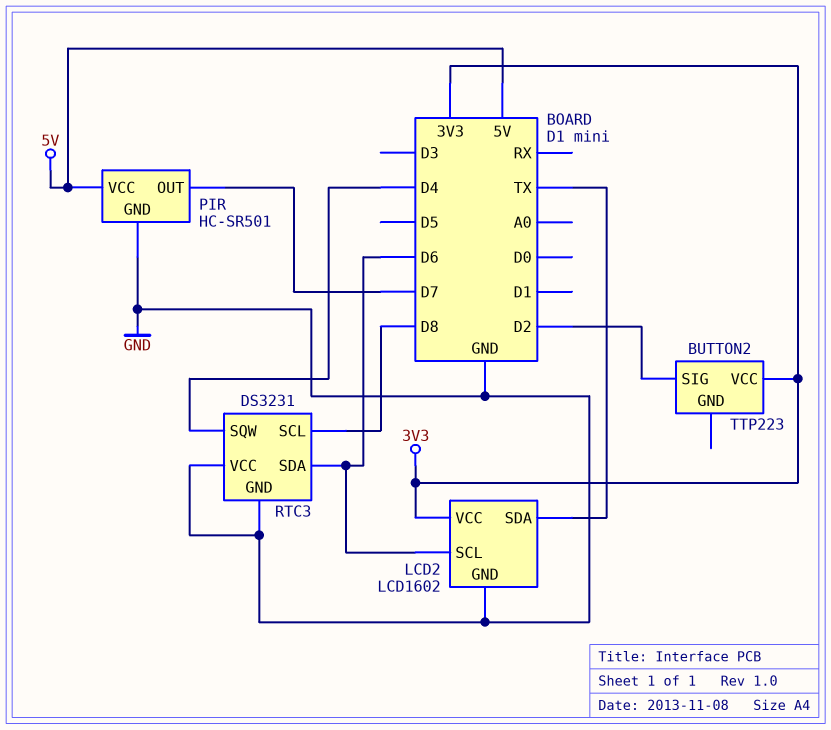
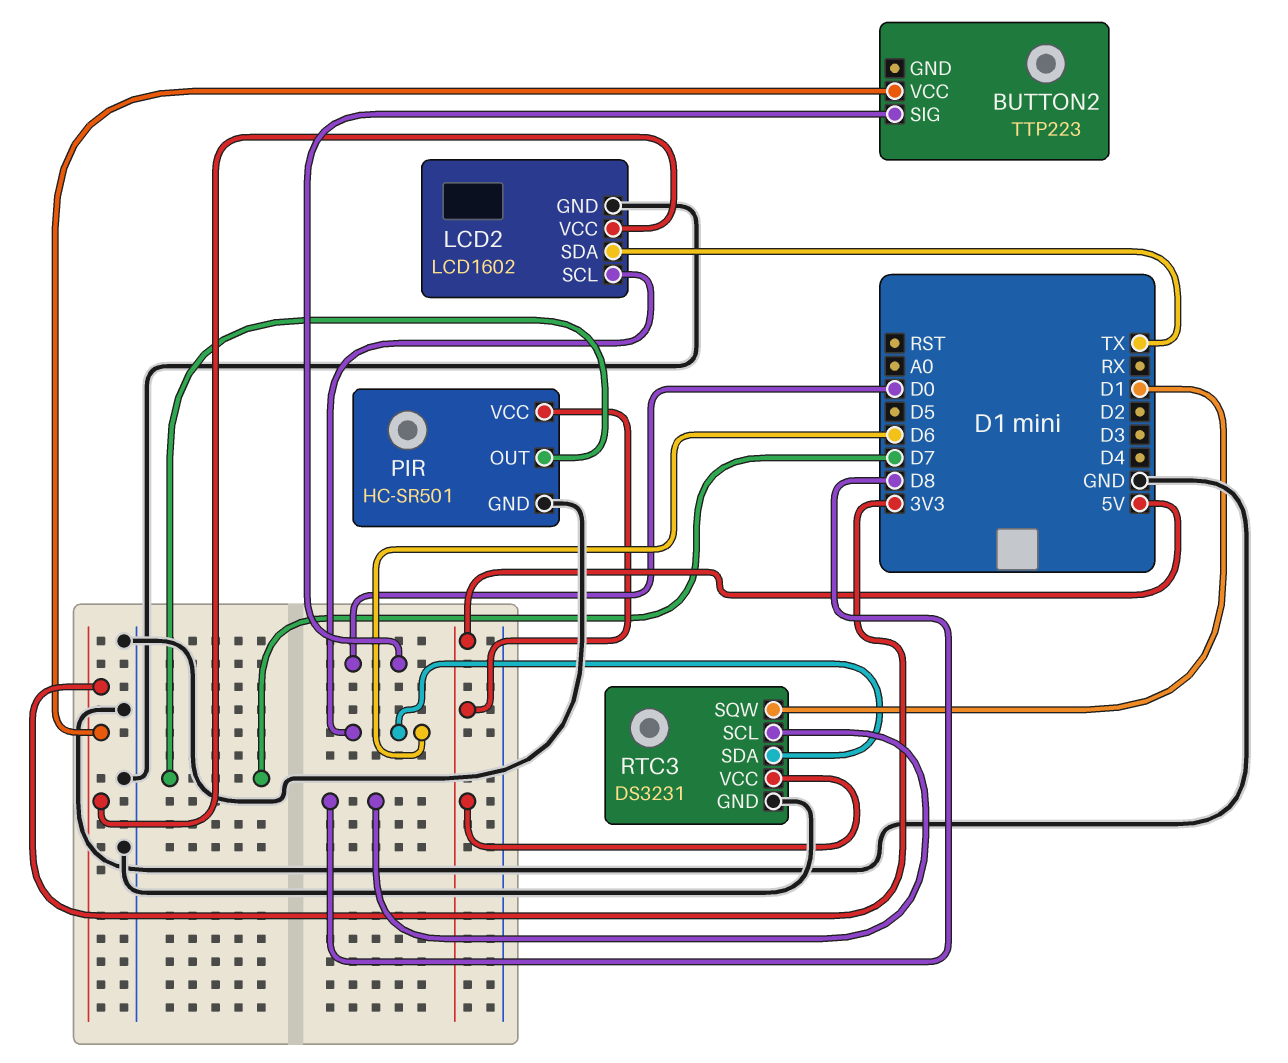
BUTTON2 pin SIG: D2 -> D0
RTC3 pin SQW: D4 -> D1
RTC3 pin VCC: GND -> 5V

